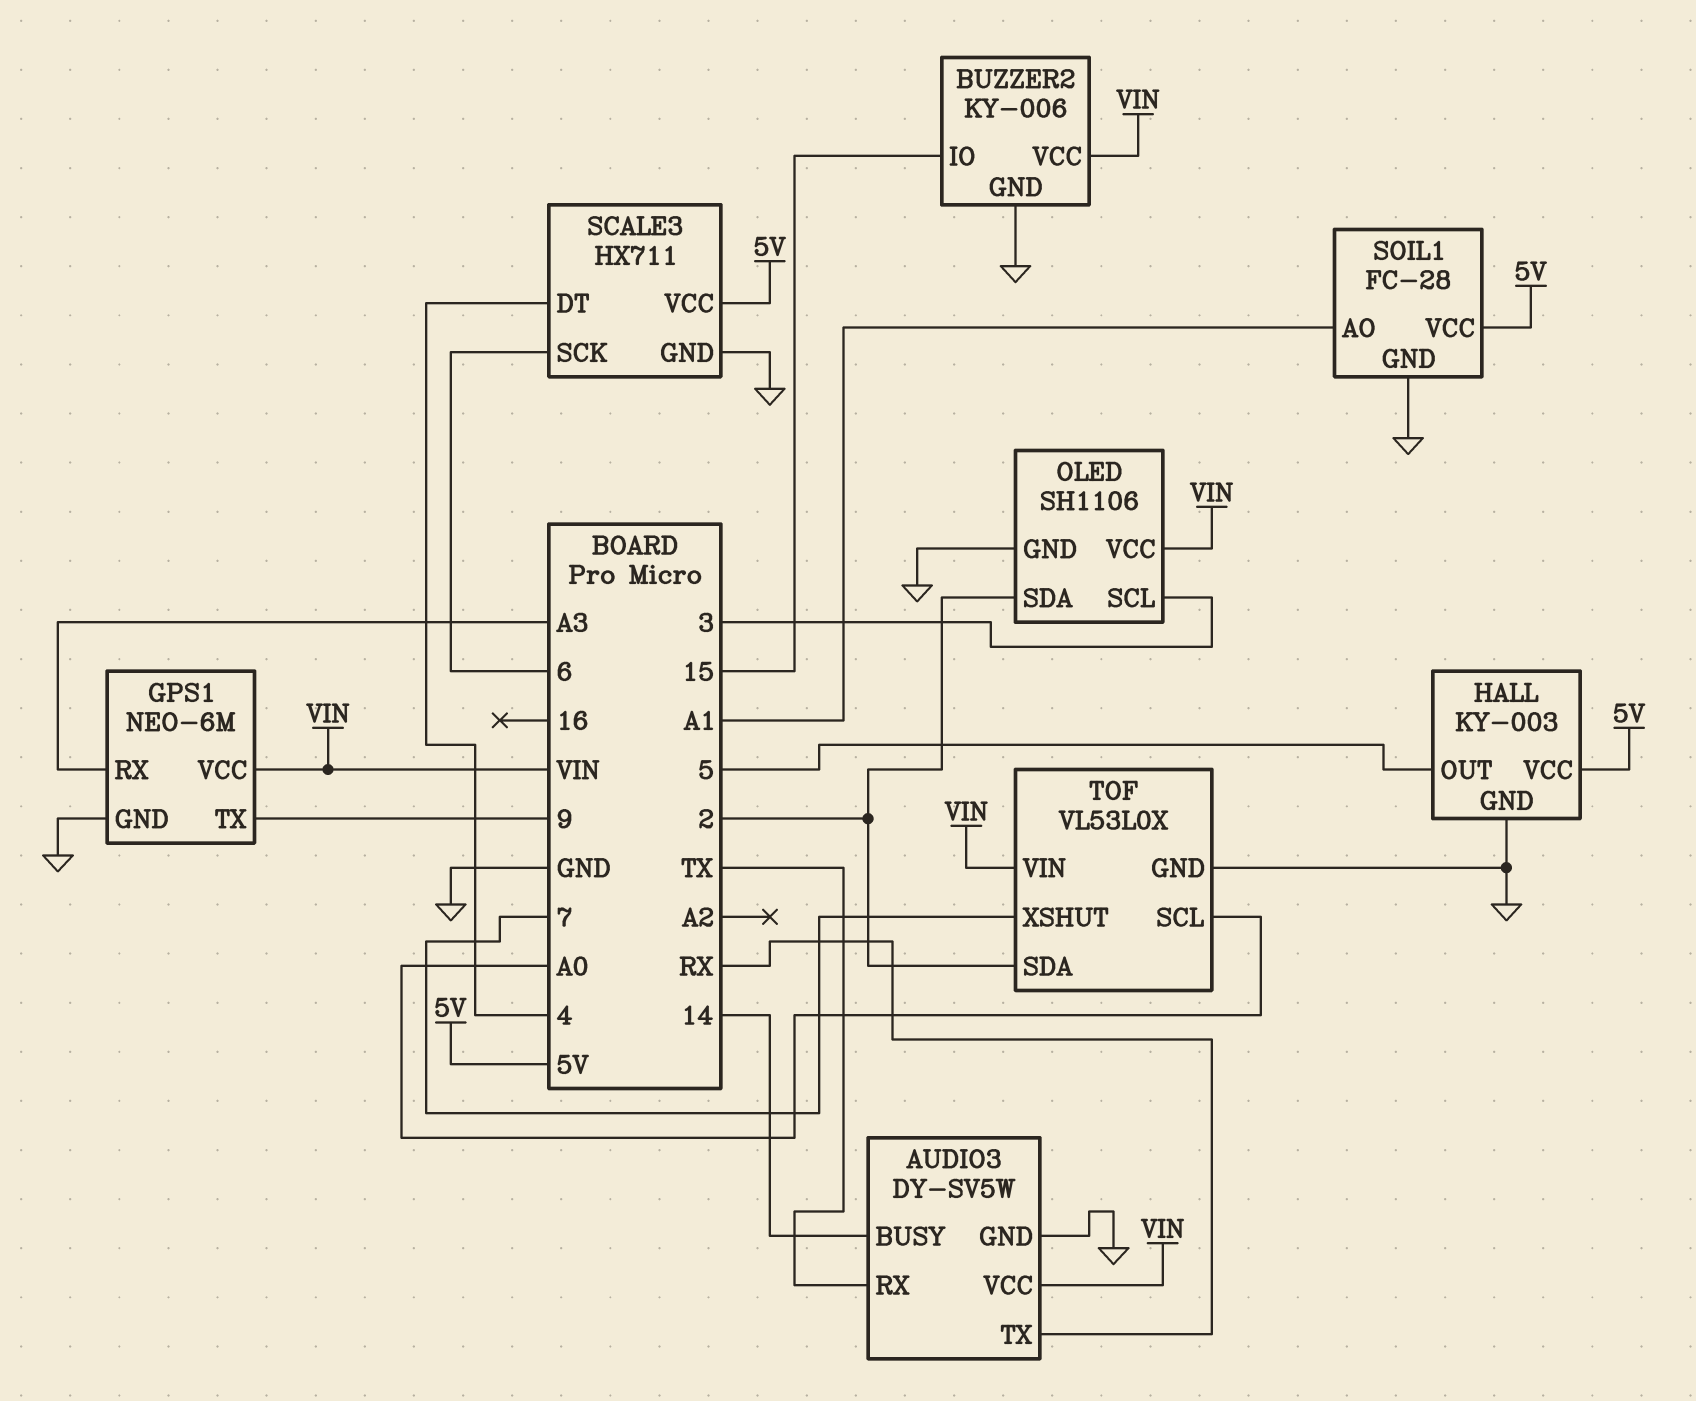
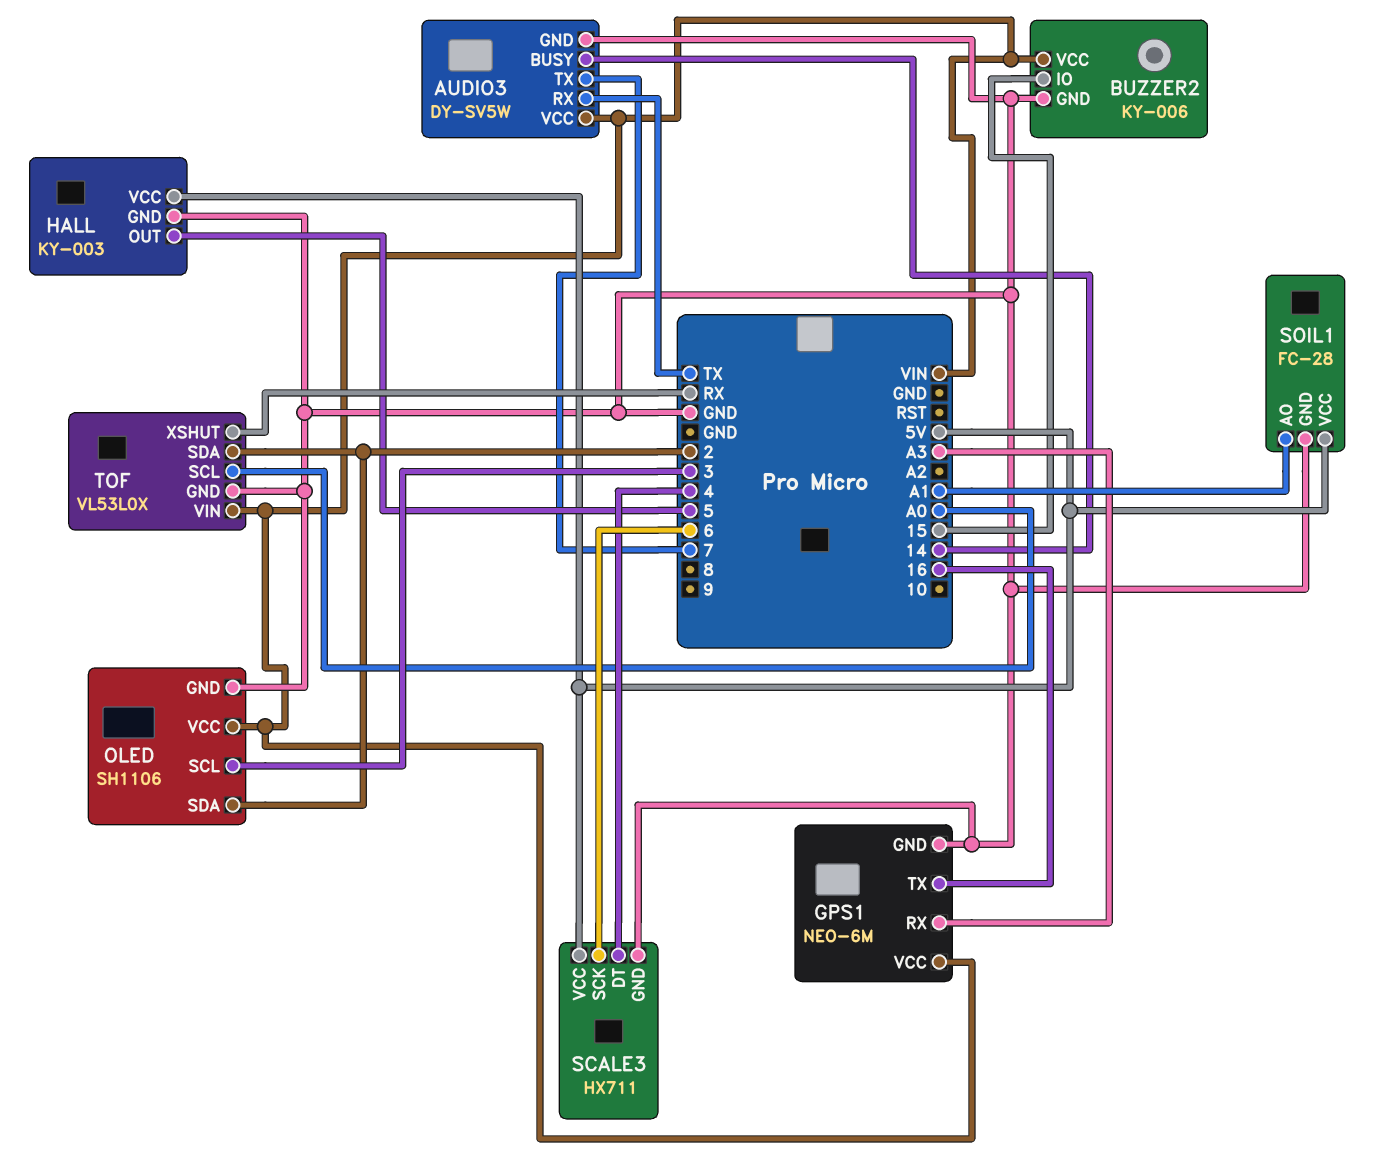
AUDIO3 pin TX: RX -> 7
GPS1 pin TX: 9 -> 16
TOF pin XSHUT: 7 -> RX

